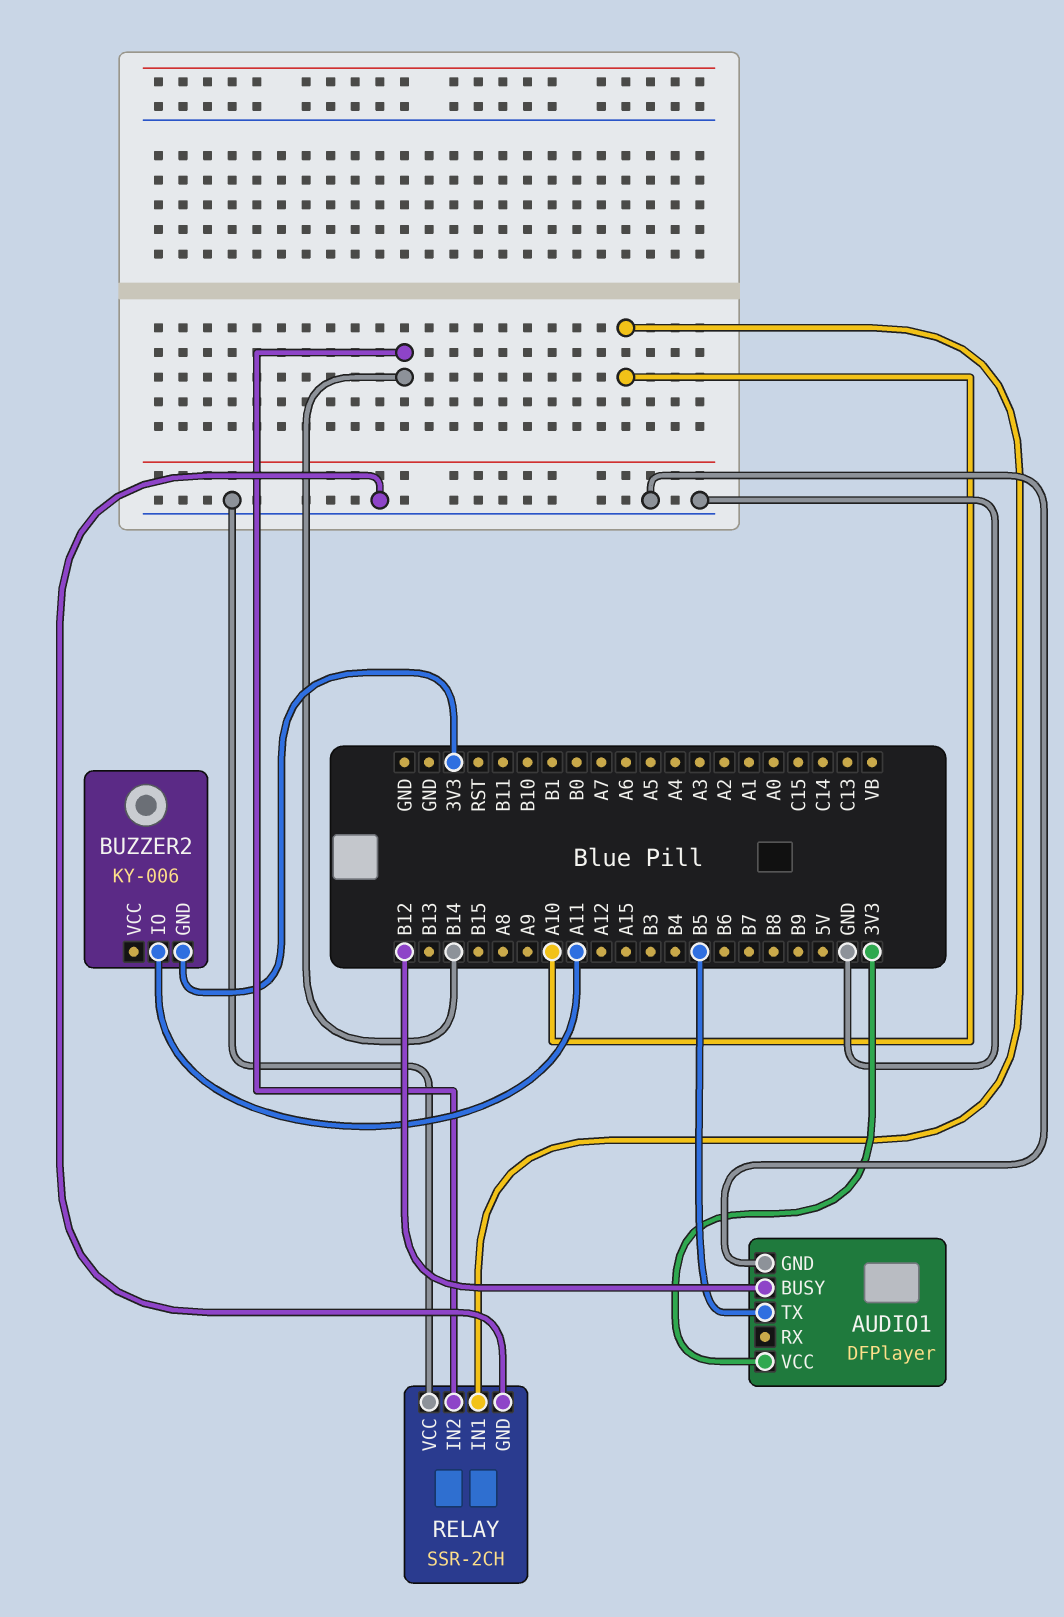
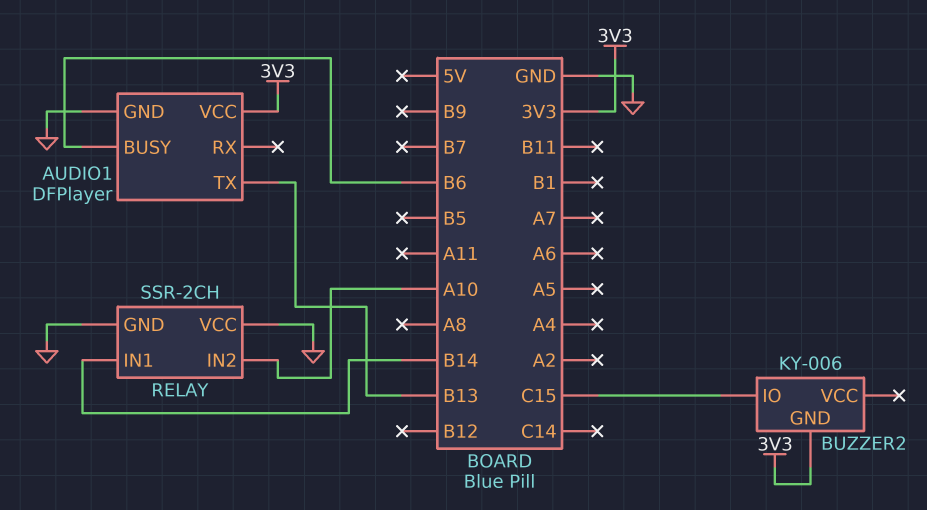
AUDIO1 pin BUSY: B12 -> B6
AUDIO1 pin TX: B5 -> B13
BUZZER2 pin IO: A11 -> C15
RELAY pin IN1: A10 -> B14
RELAY pin IN2: B14 -> A10

